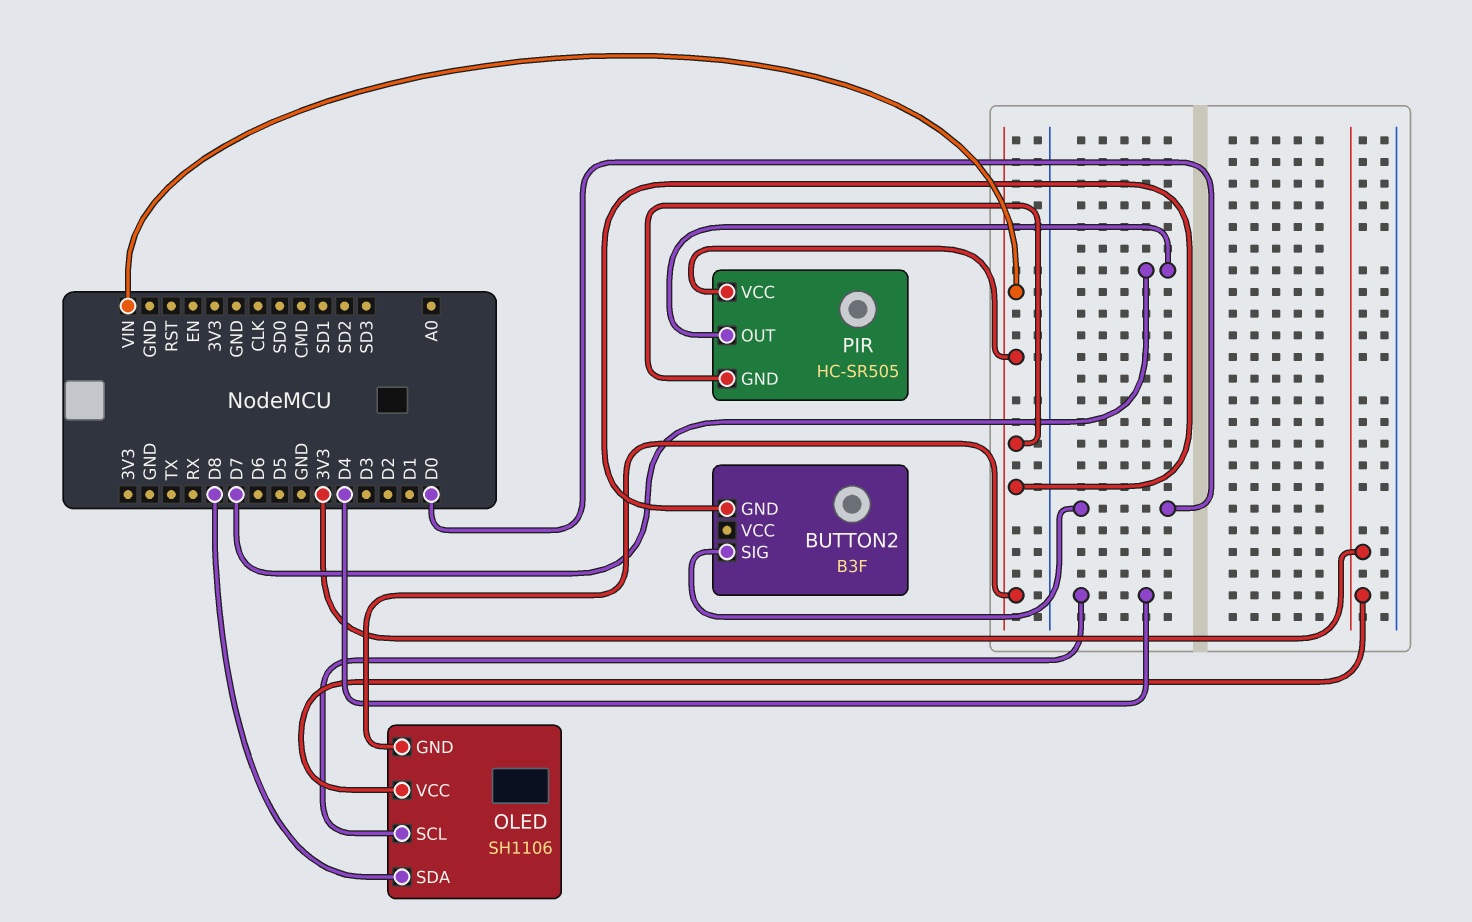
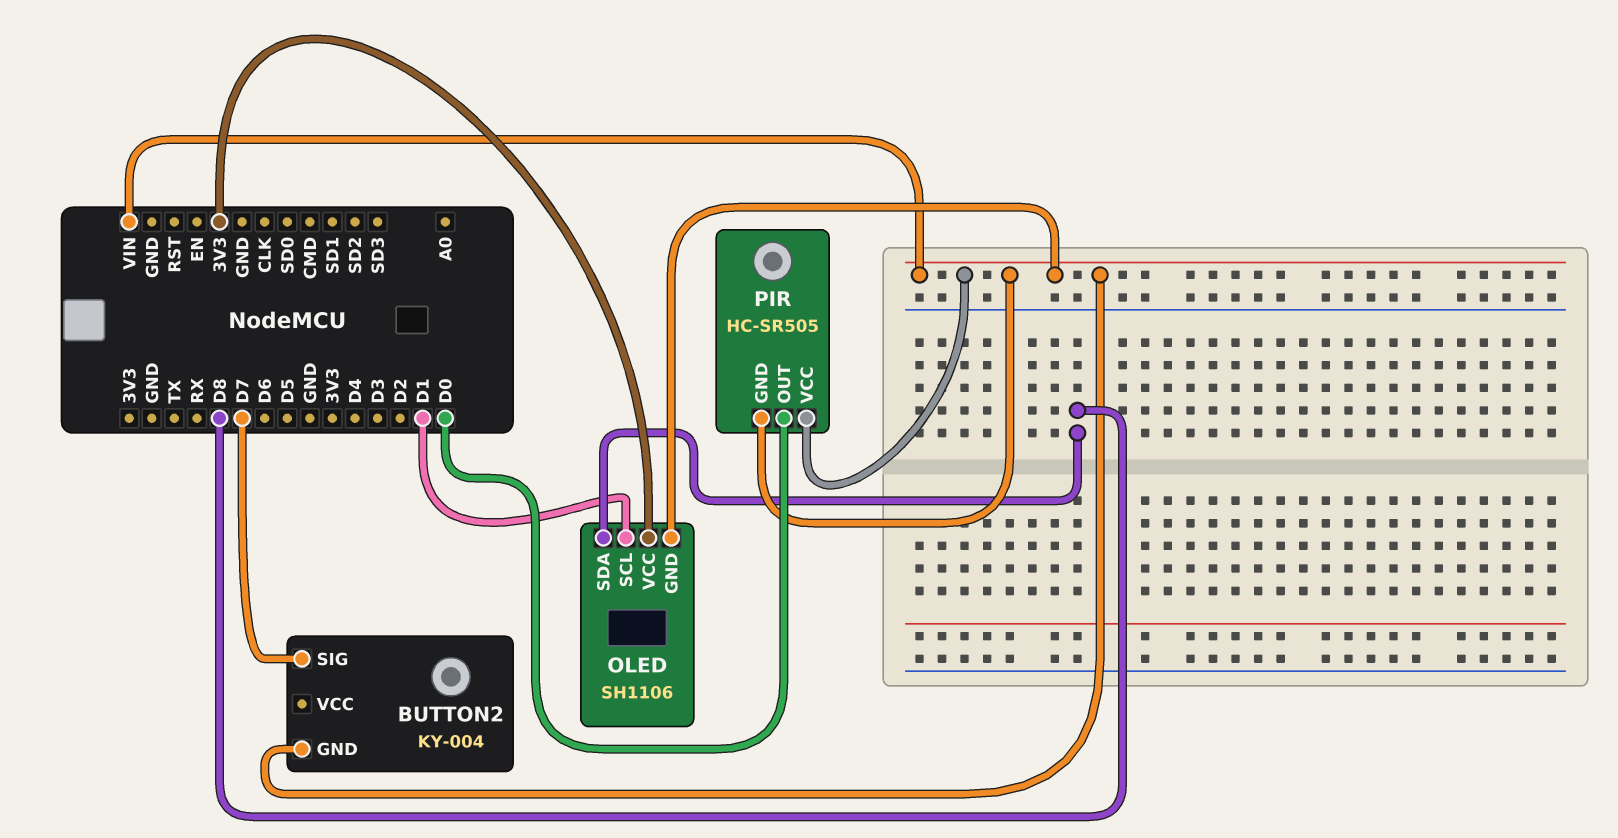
BUTTON2: B3F -> KY-004
BUTTON2 pin SIG: D0 -> D7
OLED pin SCL: D4 -> D1
PIR pin OUT: D7 -> D0

